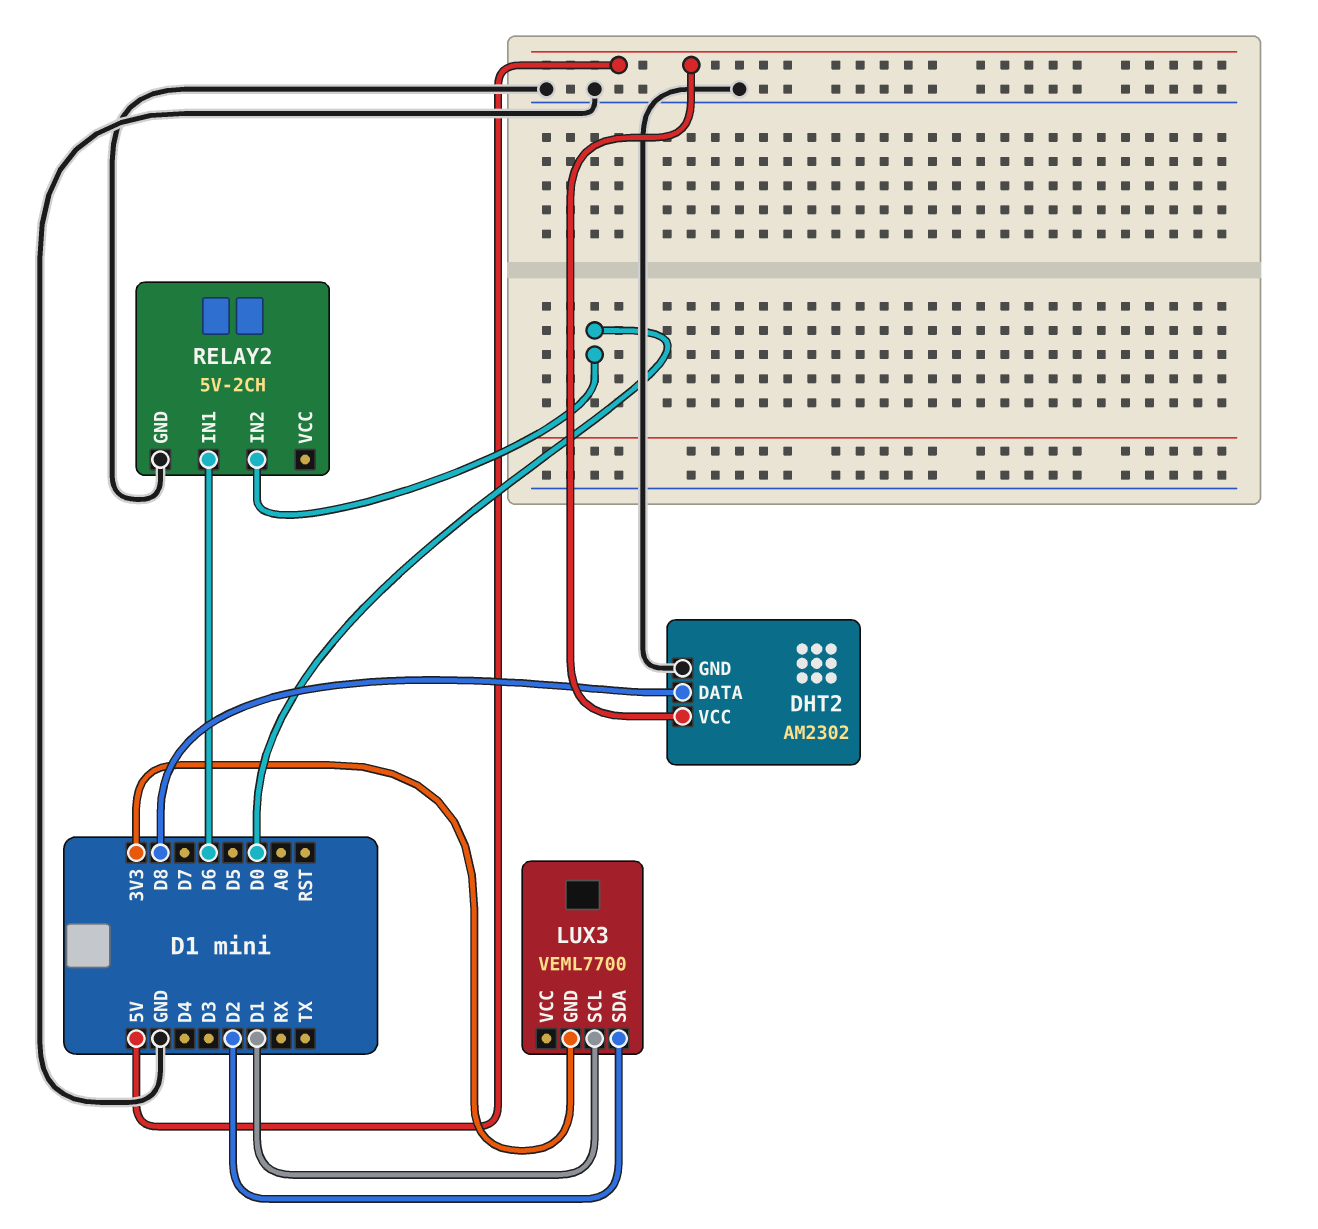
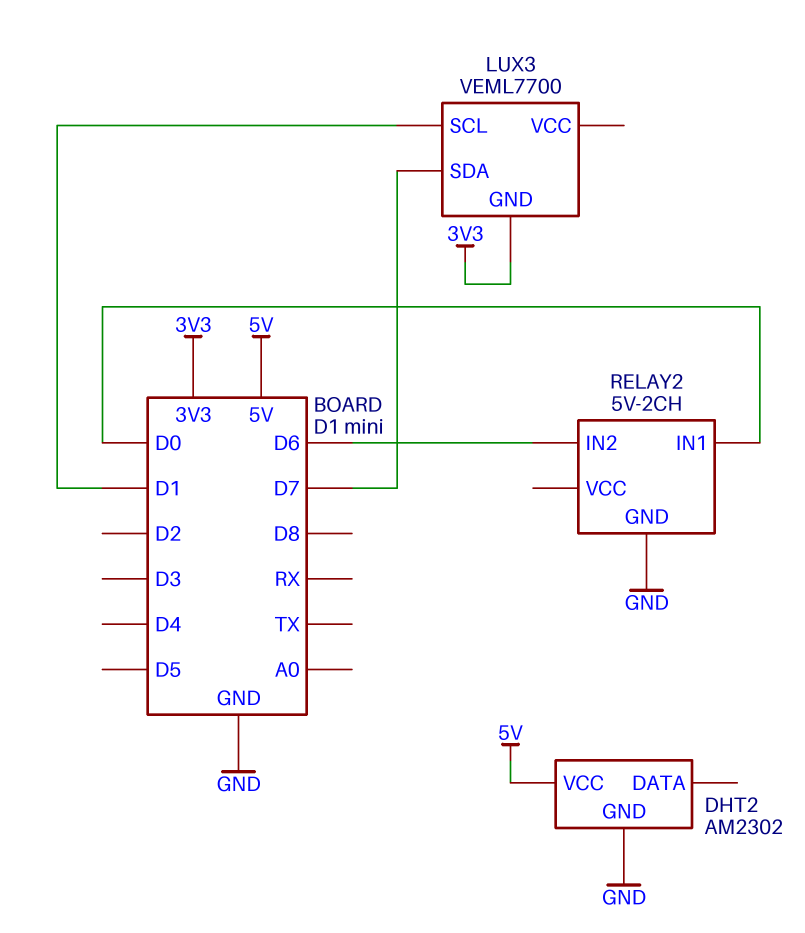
DHT2 pin DATA: D8 -> none
LUX3 pin SDA: D2 -> D7
RELAY2 pin IN1: D6 -> D0
RELAY2 pin IN2: D0 -> D6

